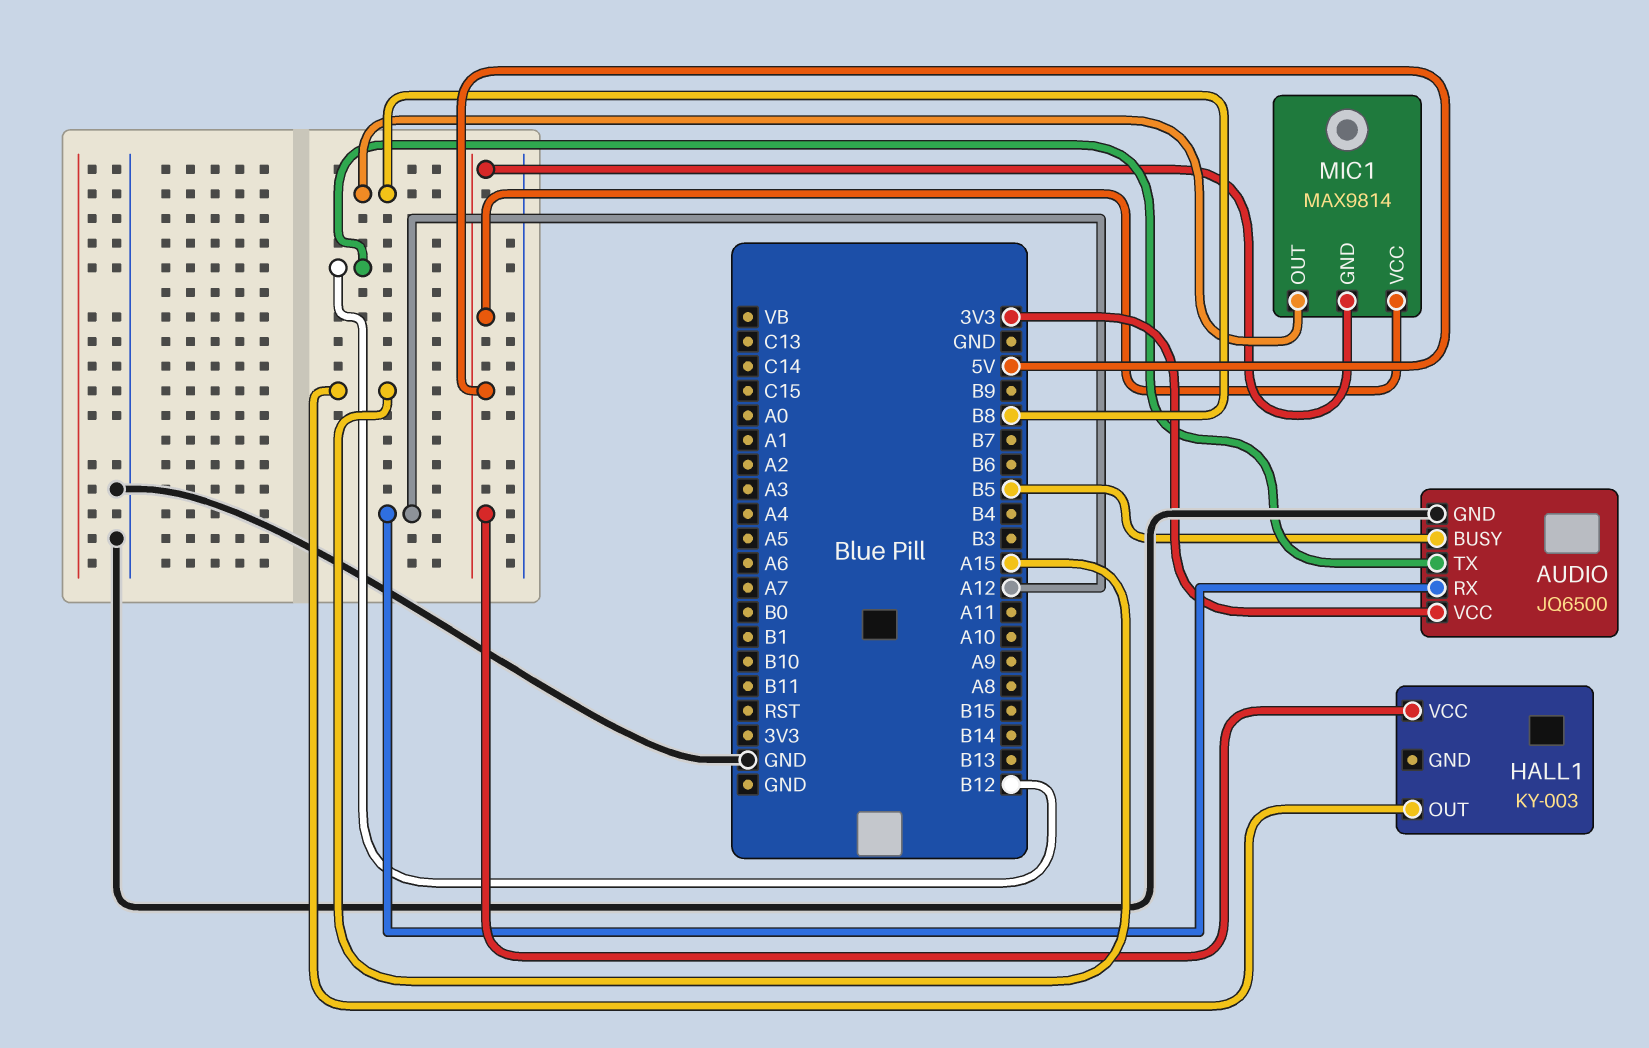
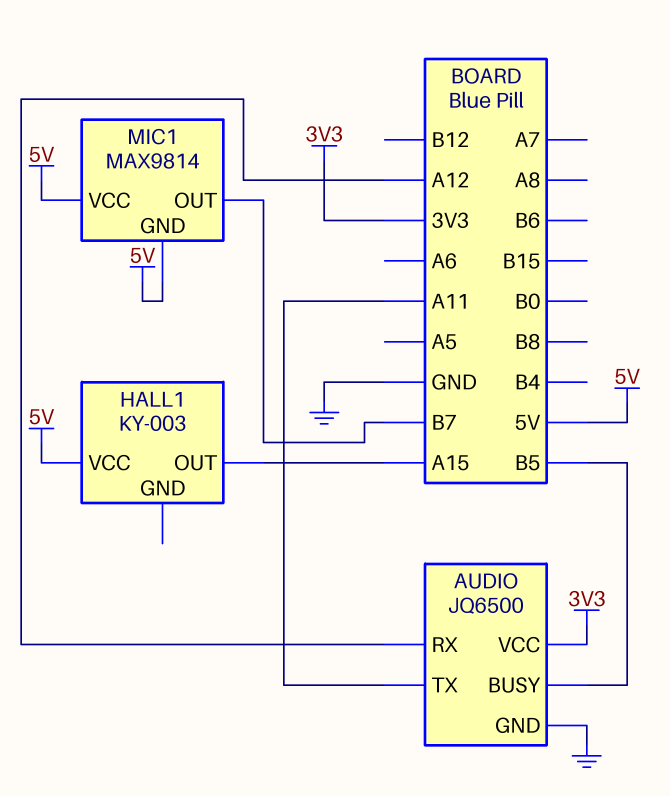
AUDIO pin TX: B12 -> A11
MIC1 pin OUT: B8 -> B7

